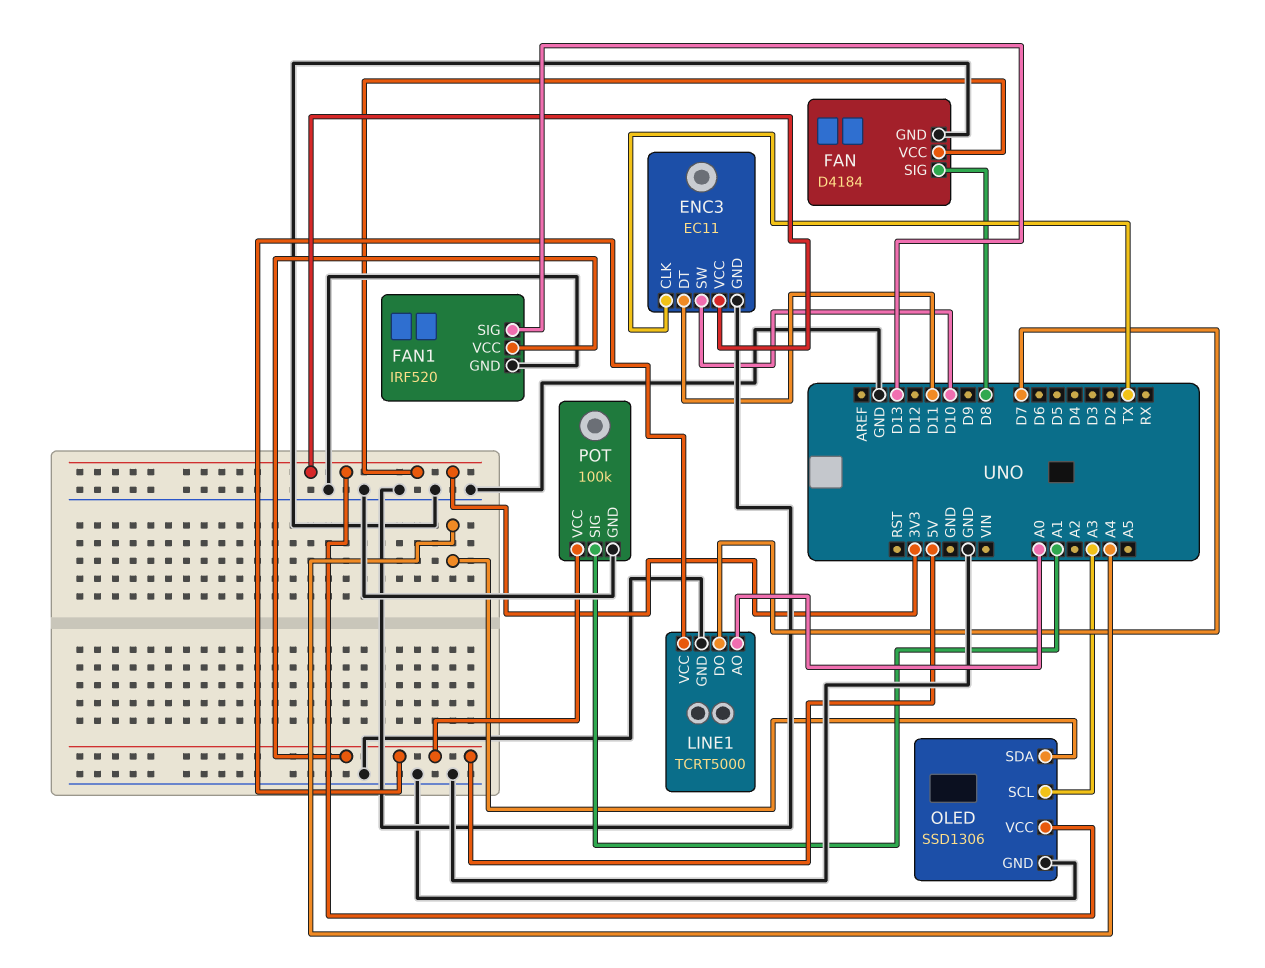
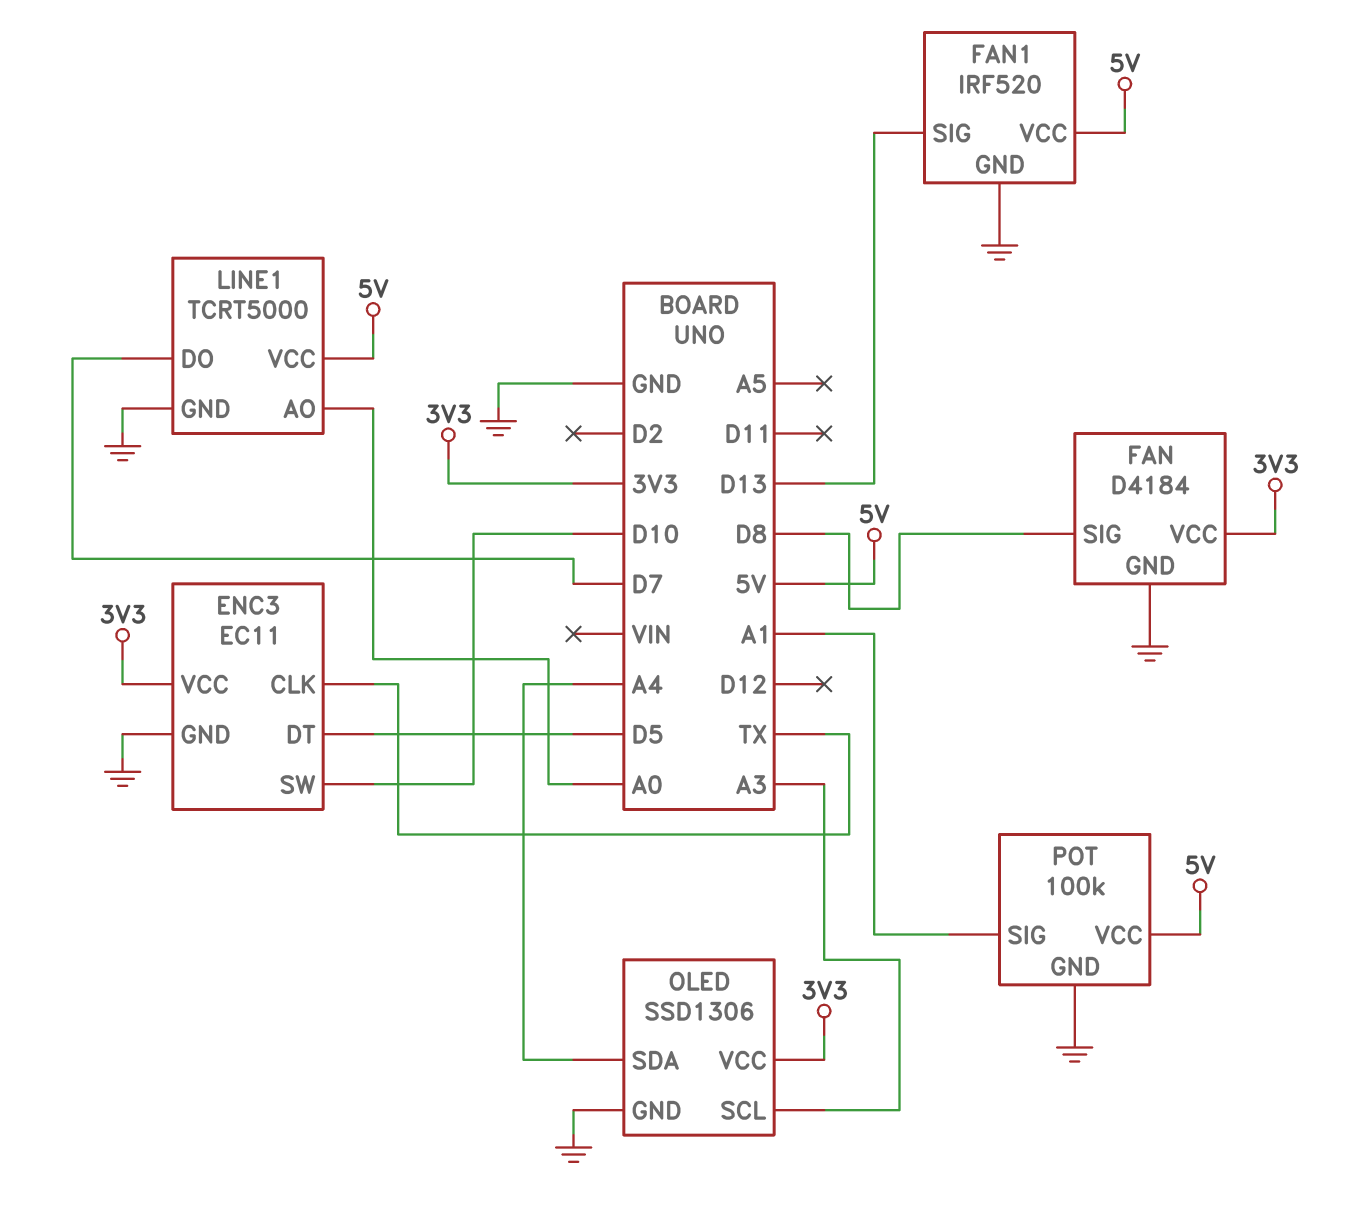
ENC3 pin DT: D11 -> D5

